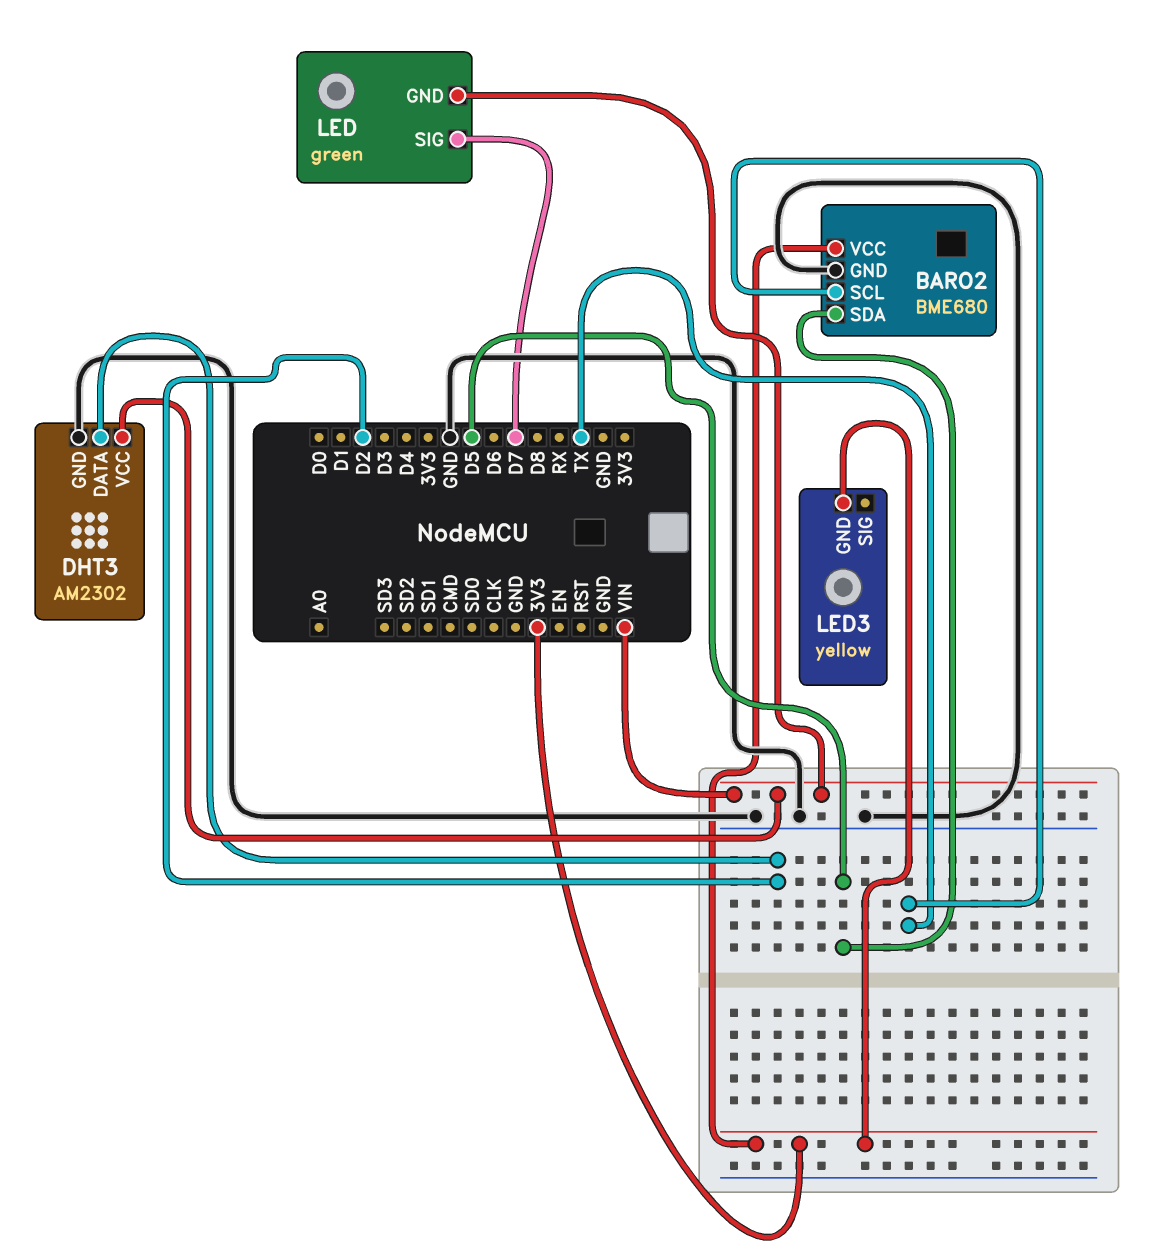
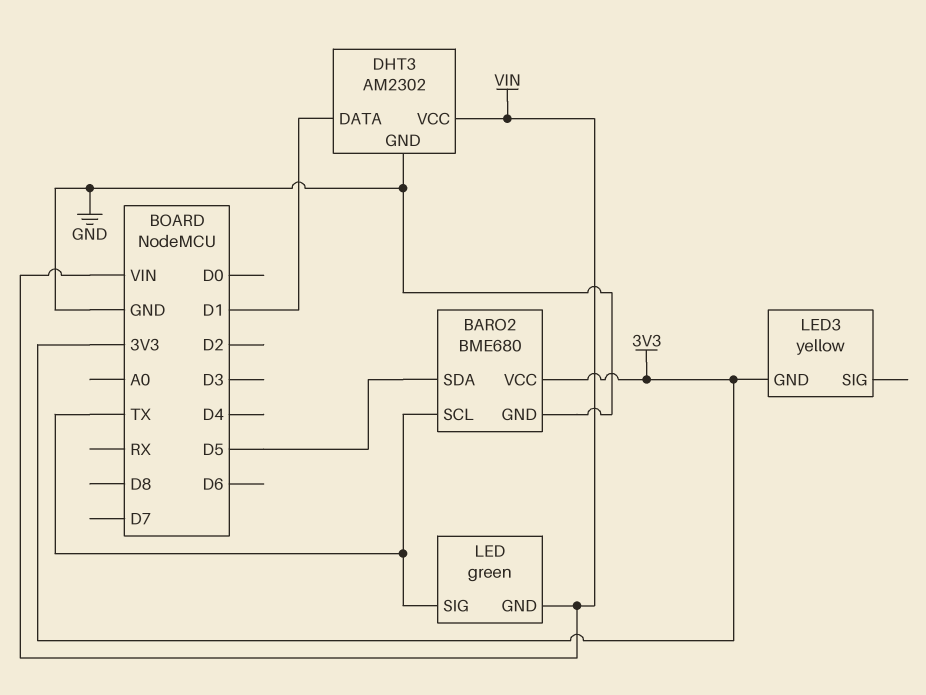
DHT3 pin DATA: D2 -> D1
LED pin SIG: D7 -> TX

